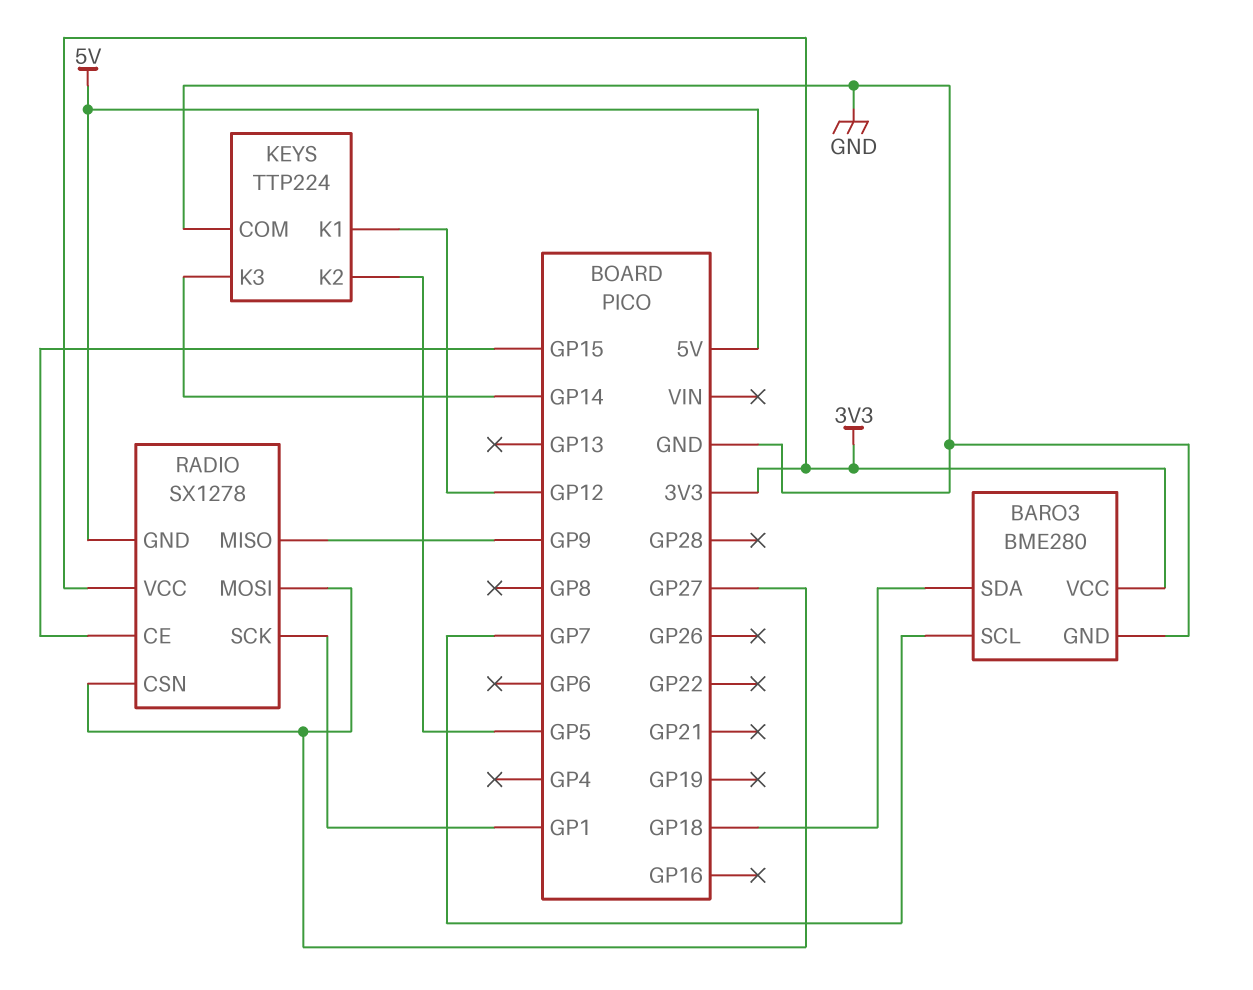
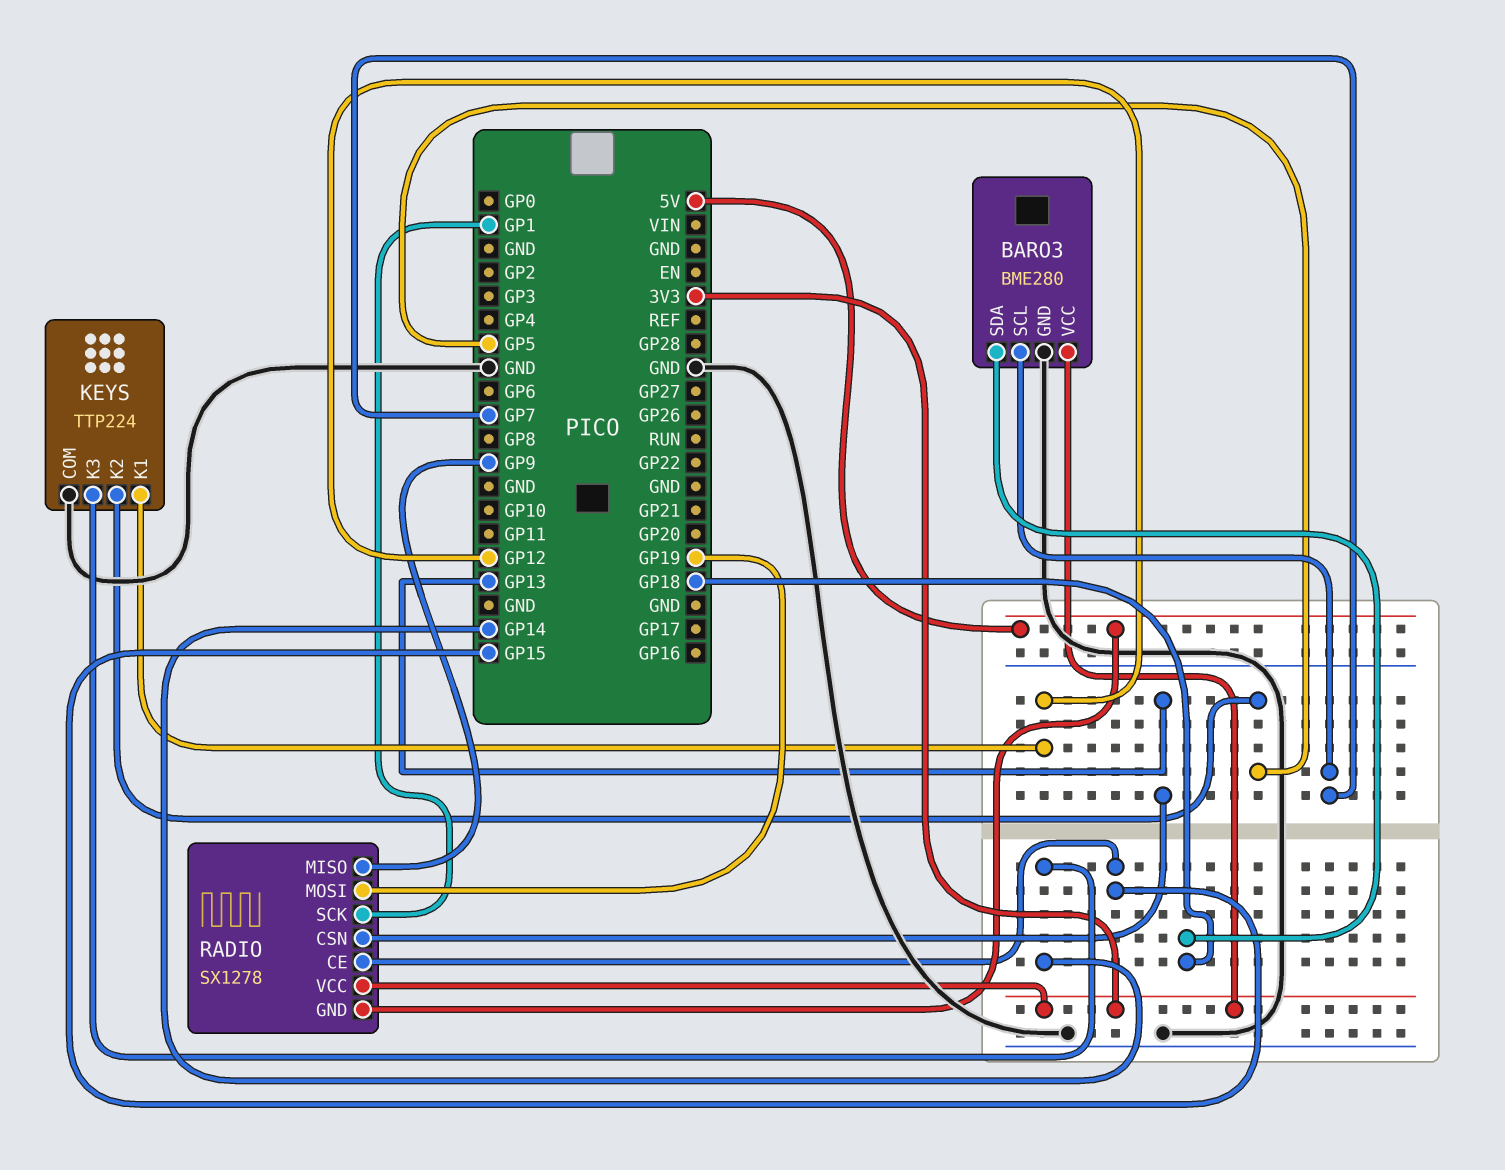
RADIO pin CSN: GP27 -> GP13
RADIO pin MOSI: GP27 -> GP19

